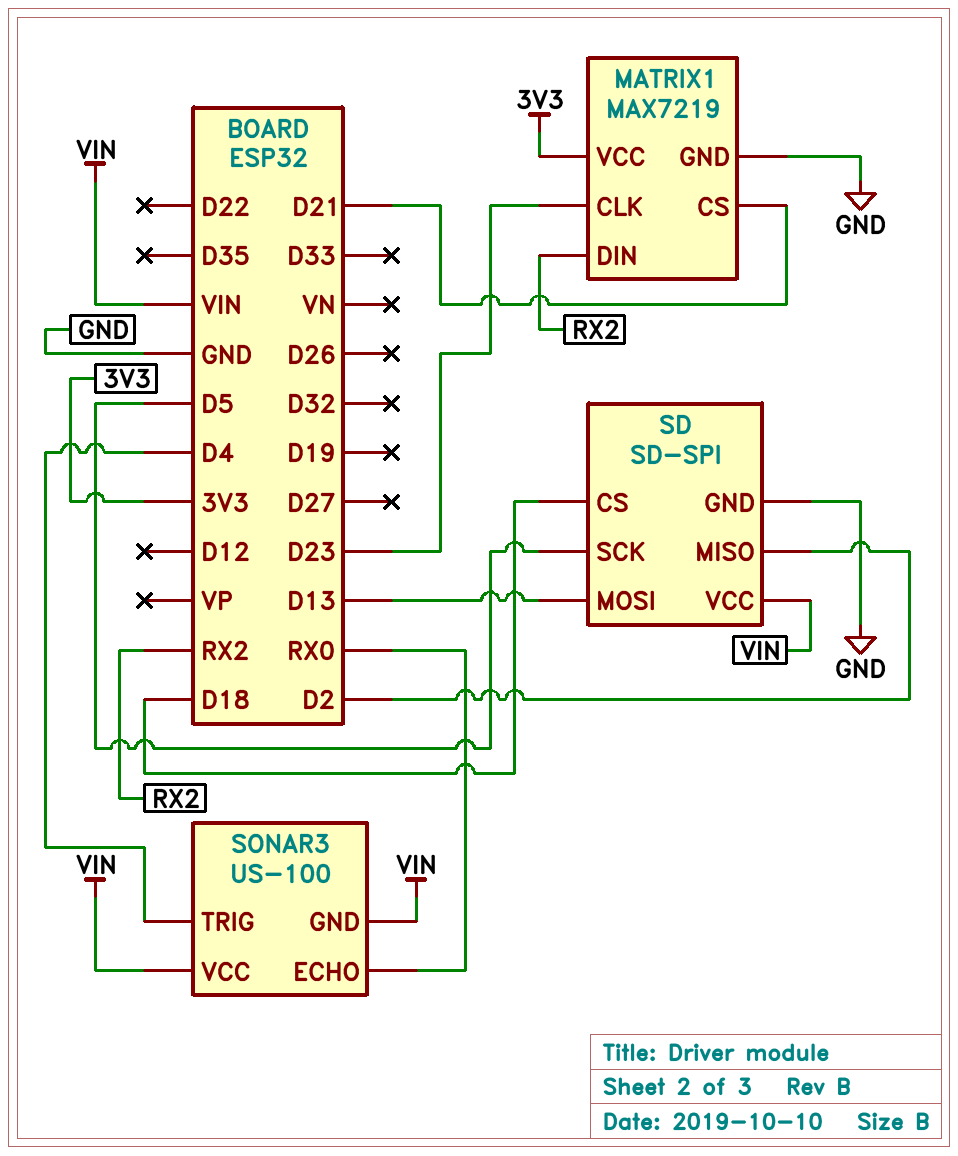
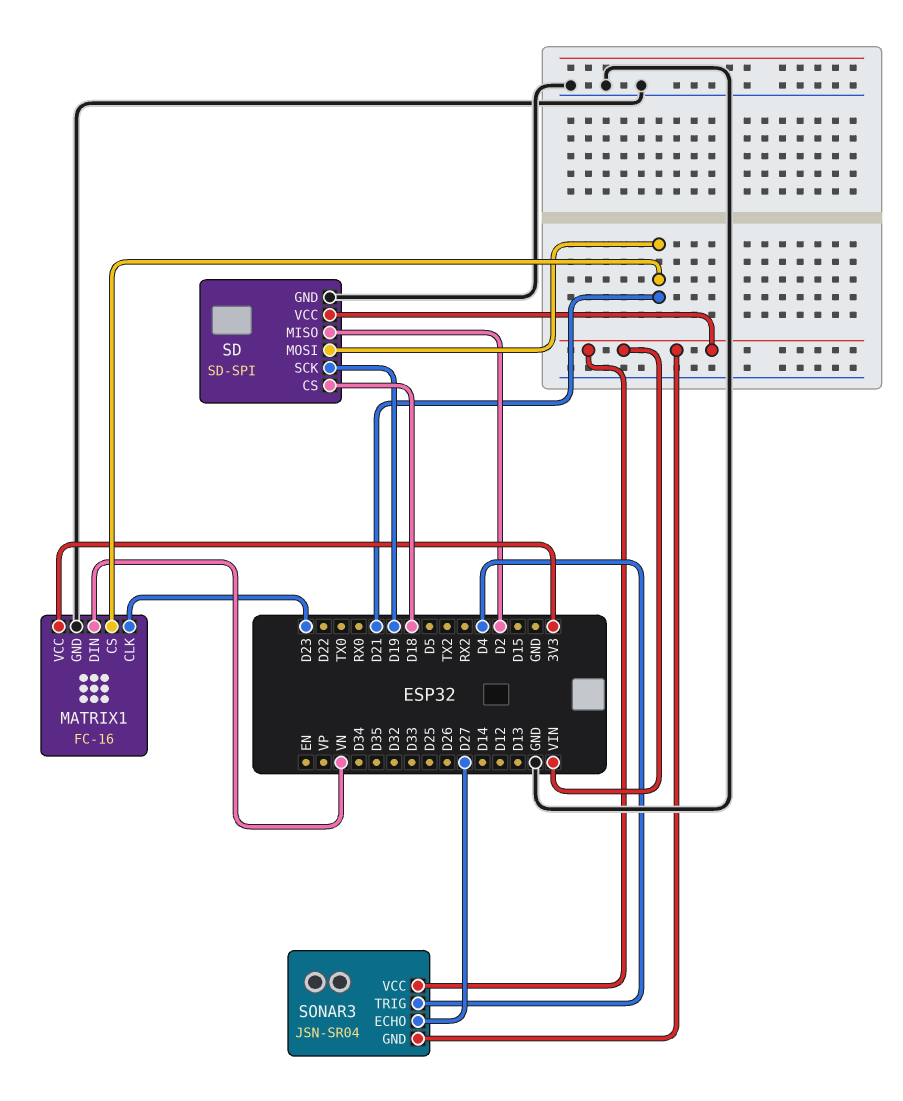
MATRIX1: MAX7219 -> FC-16
MATRIX1 pin DIN: RX2 -> VN
SD pin MOSI: D13 -> D21
SD pin SCK: D5 -> D19
SONAR3: US-100 -> JSN-SR04
SONAR3 pin ECHO: RX0 -> D27

